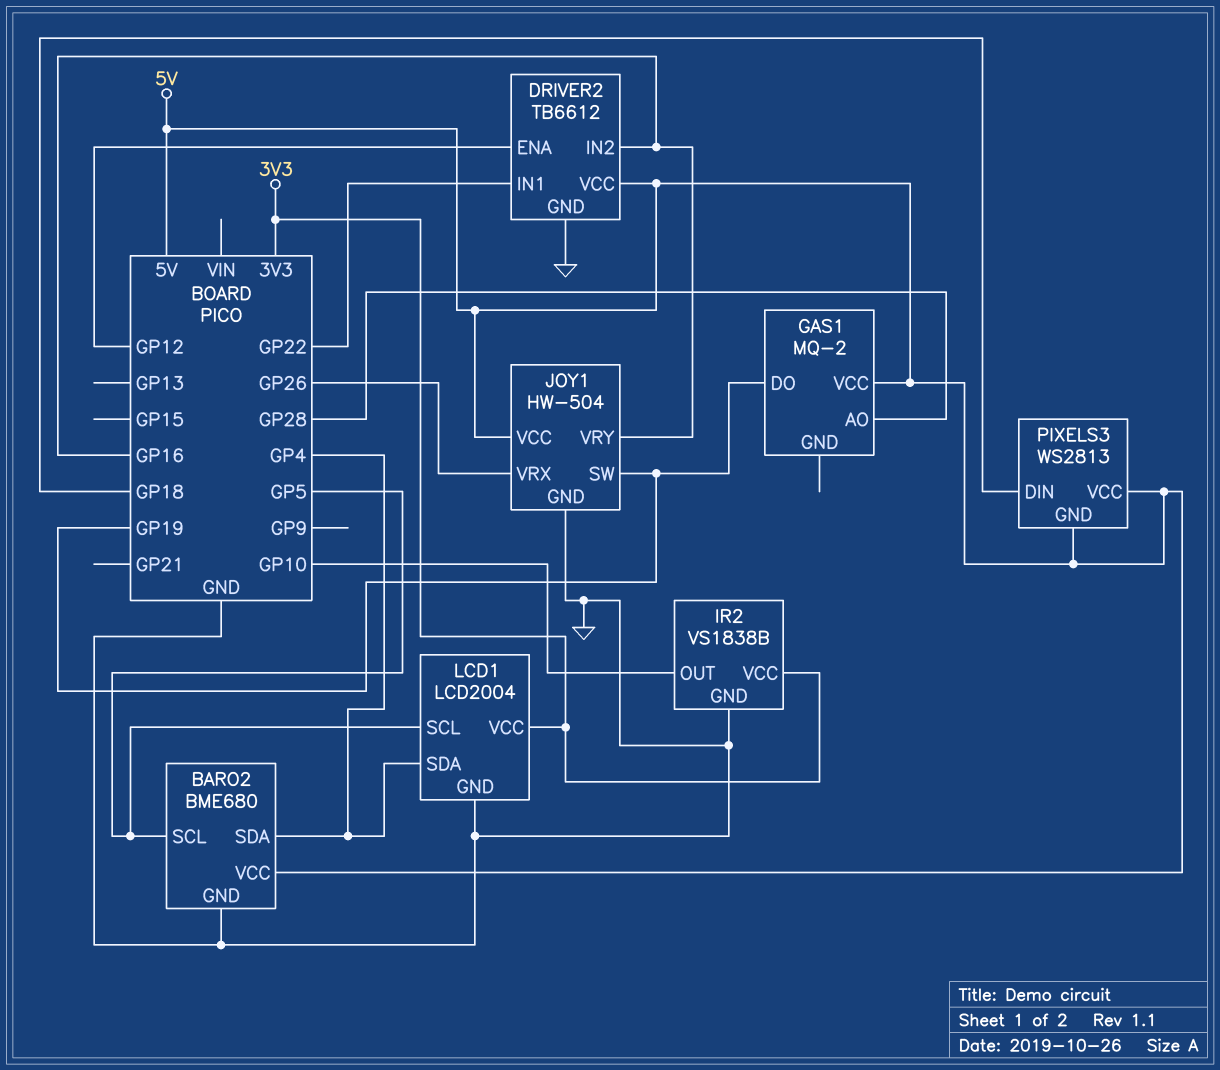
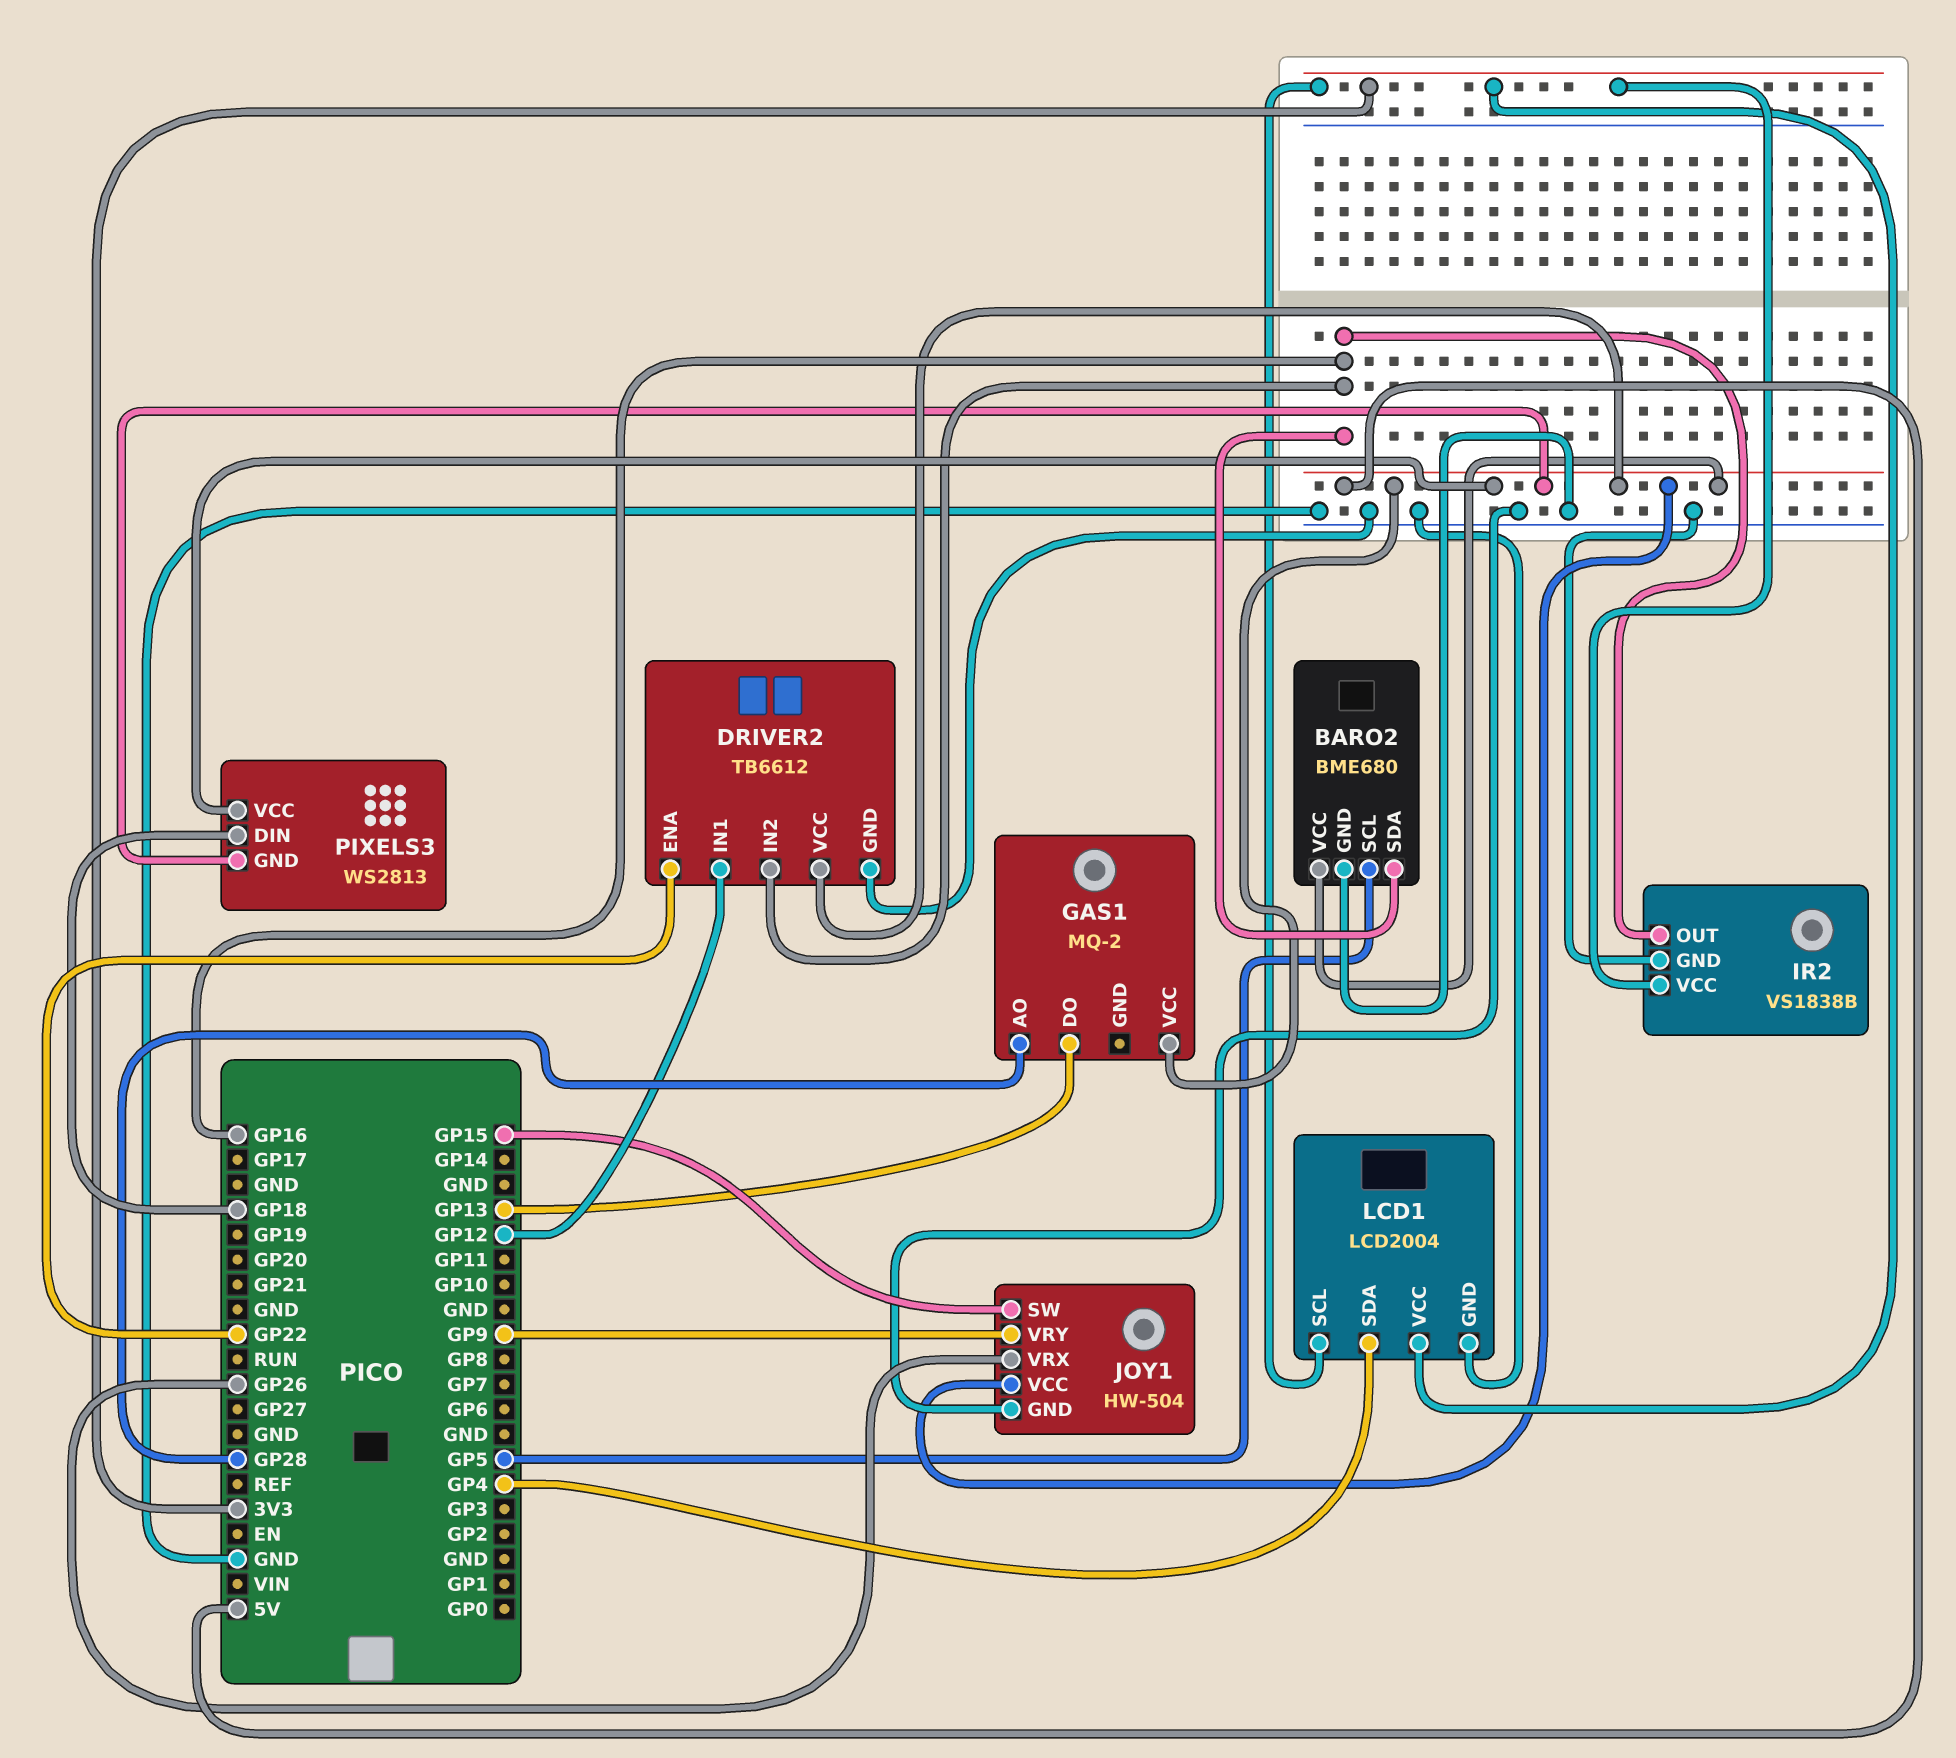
BARO2 pin SDA: GP4 -> GP16
DRIVER2 pin ENA: GP12 -> GP22
DRIVER2 pin IN1: GP22 -> GP12
GAS1 pin DO: GP19 -> GP13
IR2 pin OUT: GP10 -> GP16
JOY1 pin SW: GP19 -> GP15
JOY1 pin VRY: GP16 -> GP9
LCD1 pin SCL: GP5 -> 3V3

